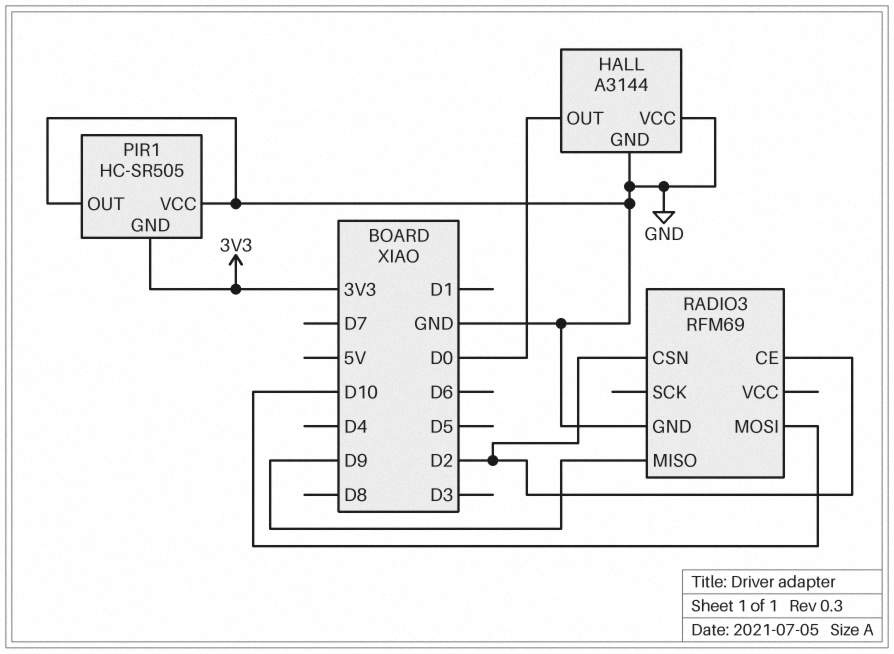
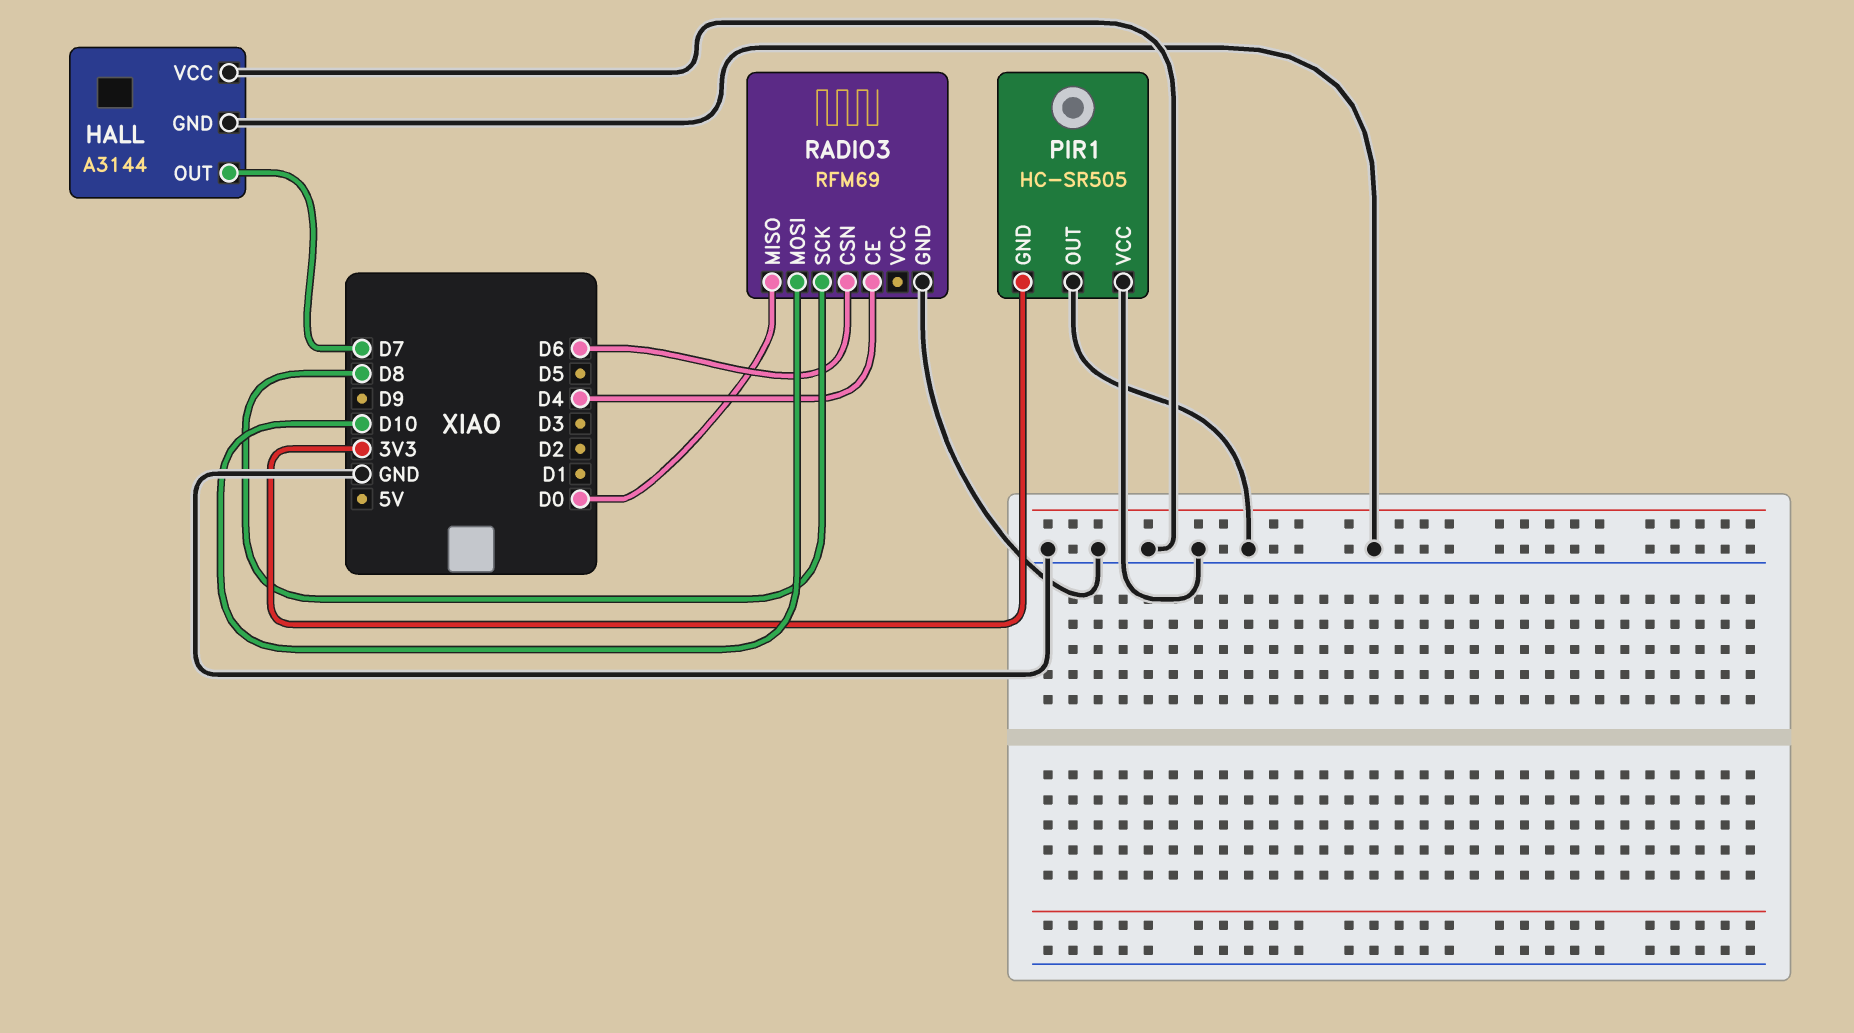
HALL pin OUT: D0 -> D7
RADIO3 pin CE: D2 -> D4
RADIO3 pin CSN: D2 -> D6
RADIO3 pin MISO: D9 -> D0
RADIO3 pin SCK: none -> D8

